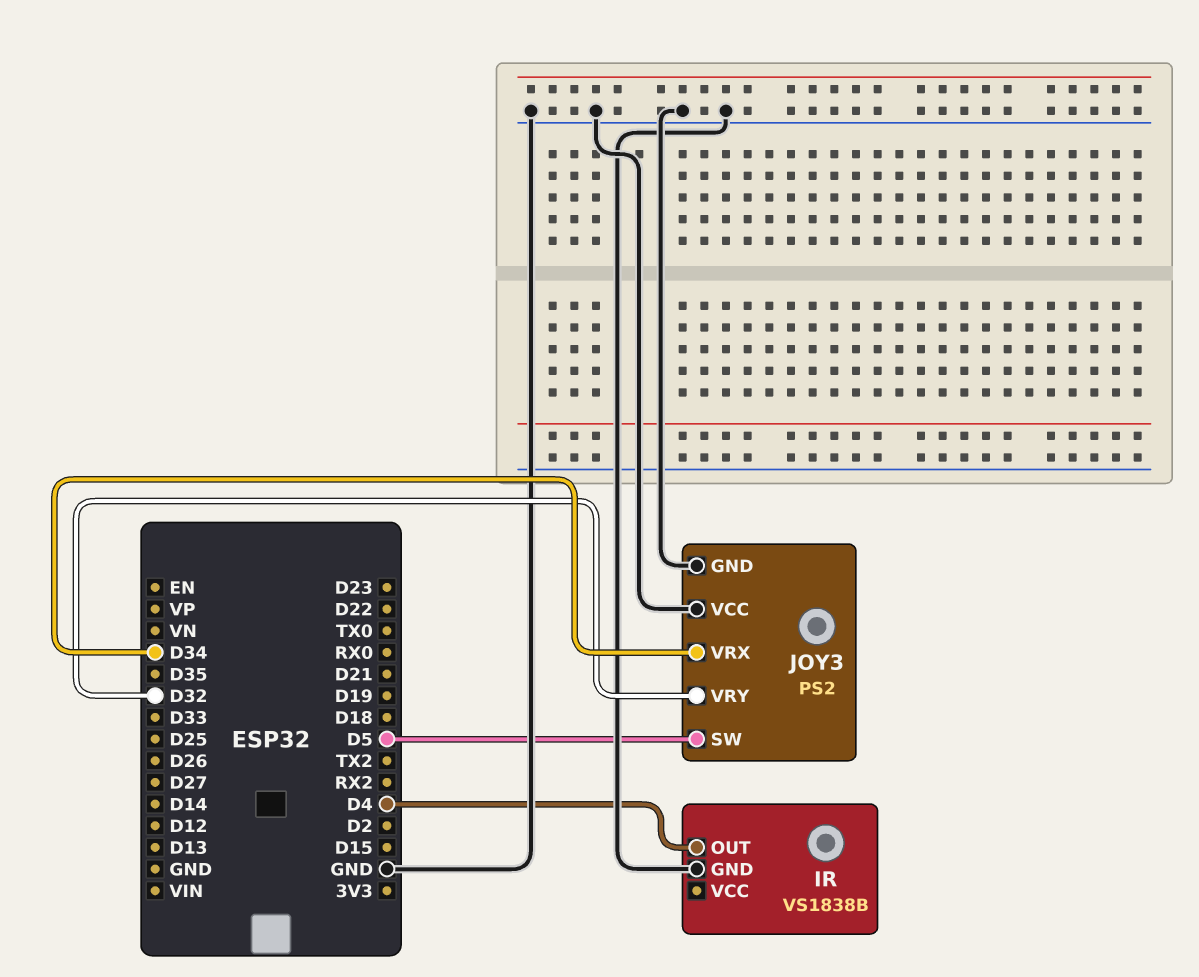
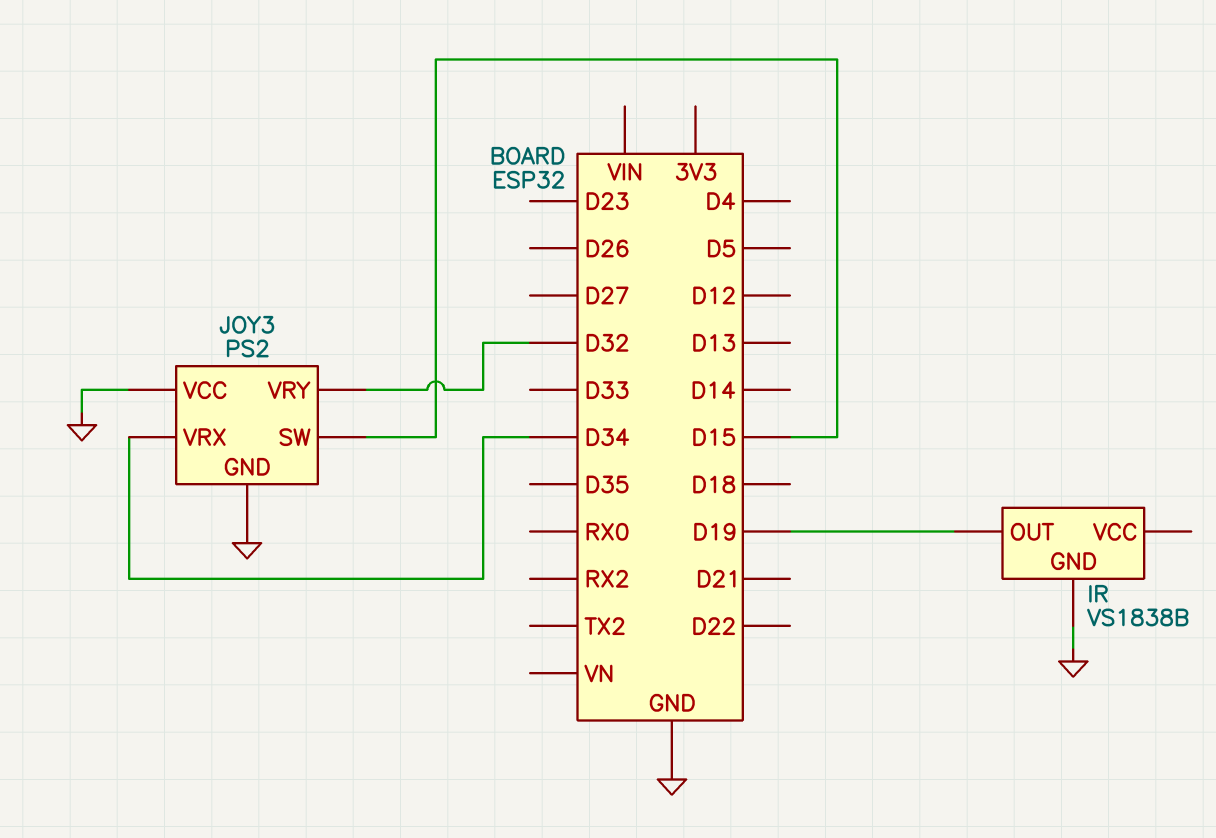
IR pin OUT: D4 -> D19
JOY3 pin SW: D5 -> D15

